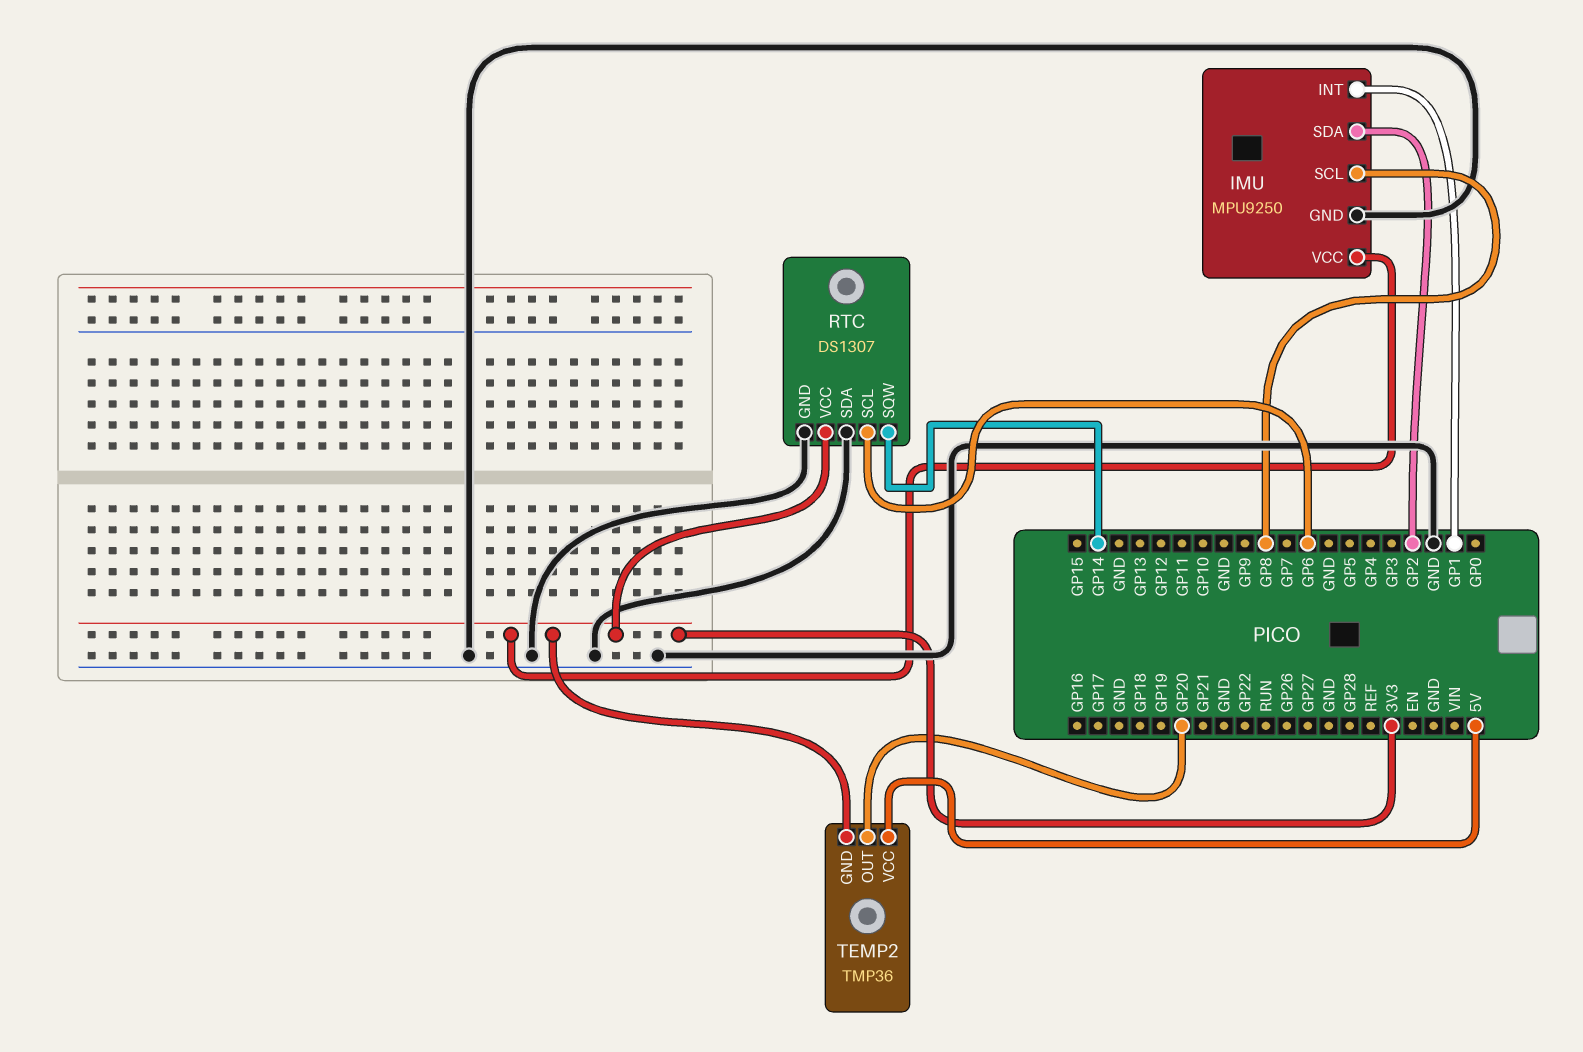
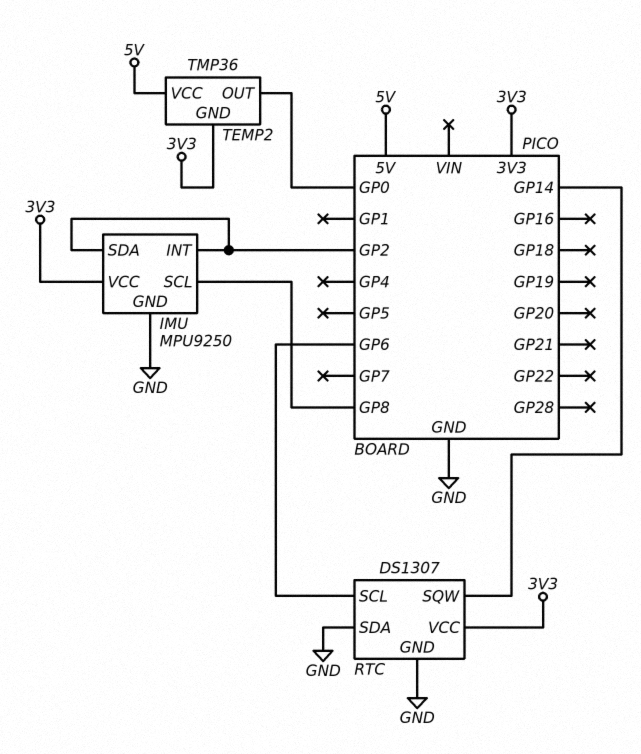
IMU pin INT: GP1 -> GP2
TEMP2 pin OUT: GP20 -> GP0

